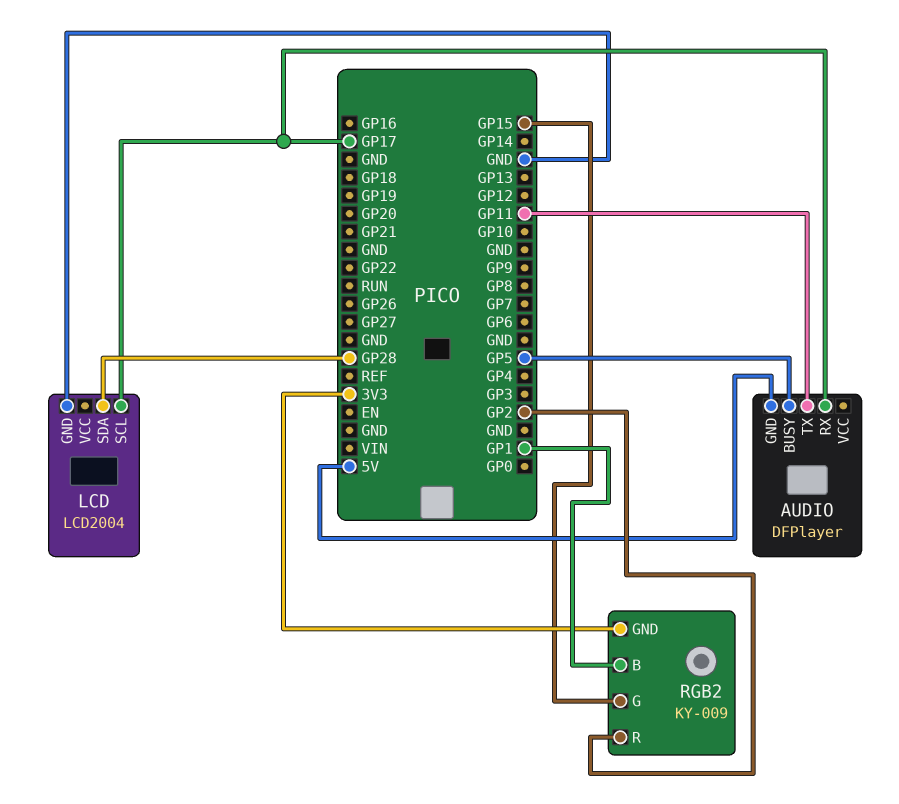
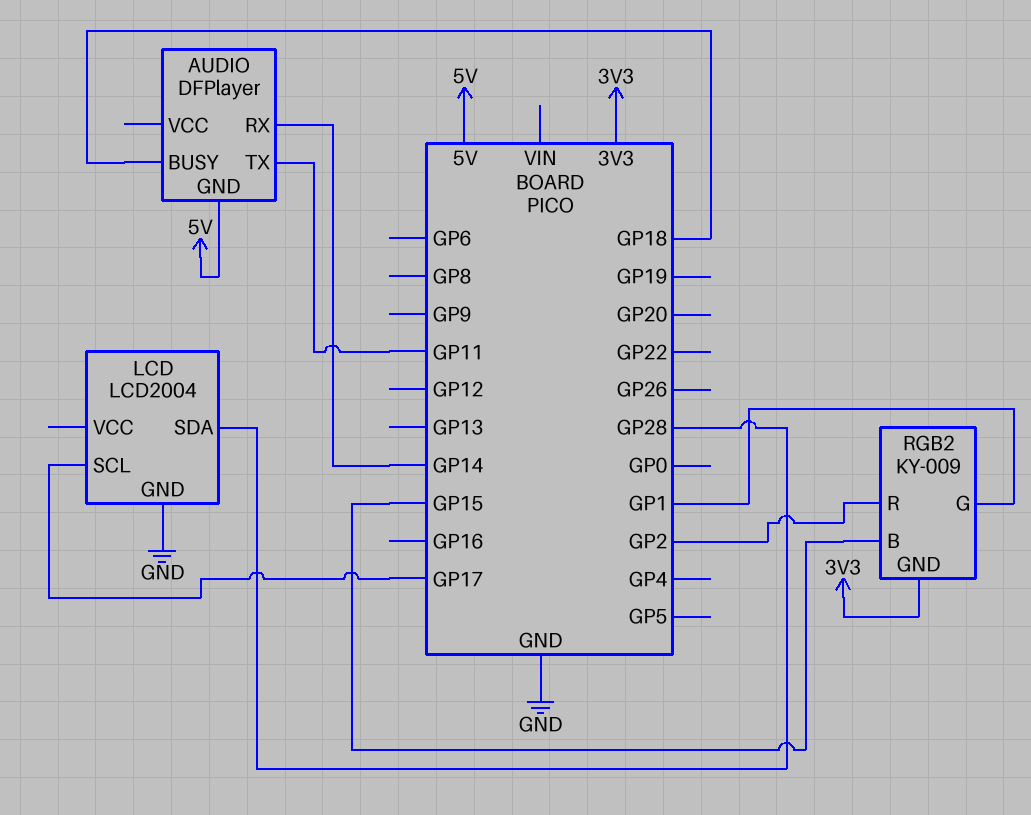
AUDIO pin BUSY: GP5 -> GP18
AUDIO pin RX: GP17 -> GP14
RGB2 pin B: GP1 -> GP15
RGB2 pin G: GP15 -> GP1

